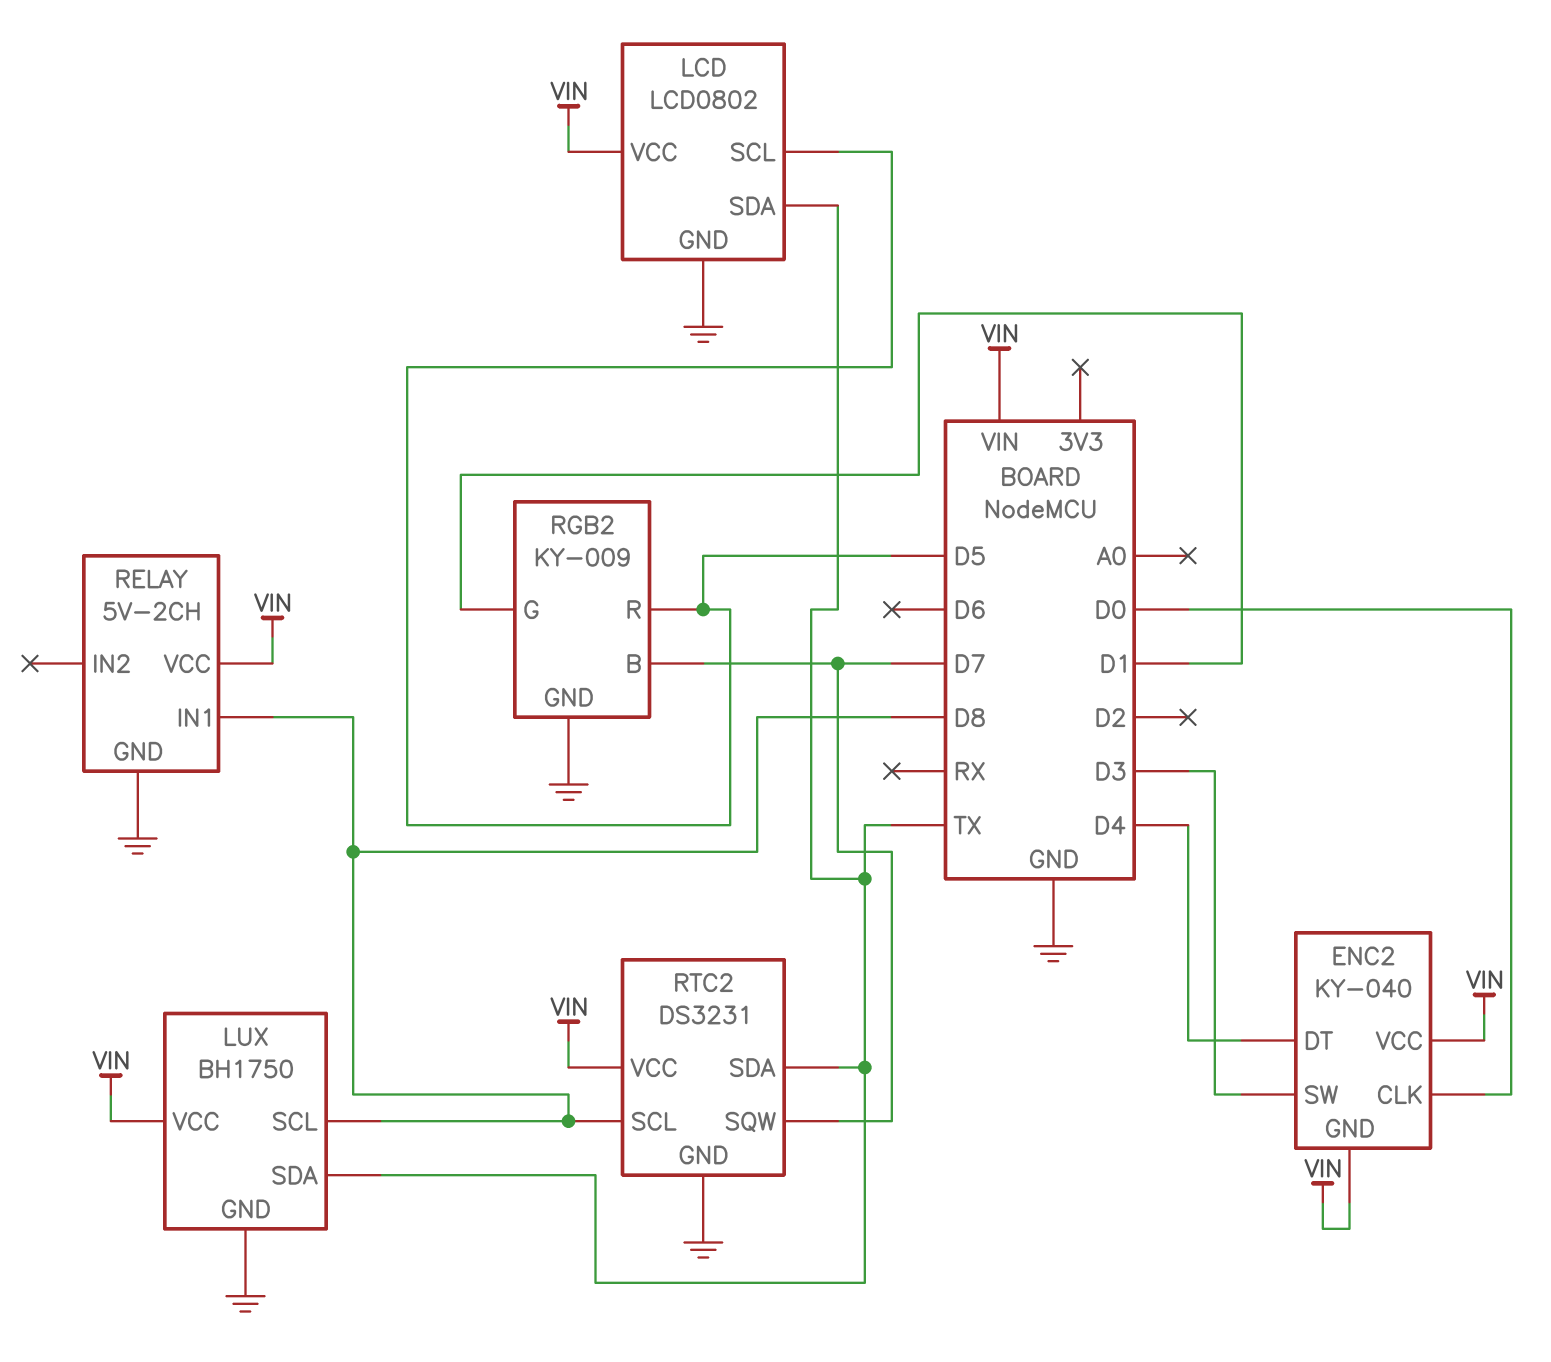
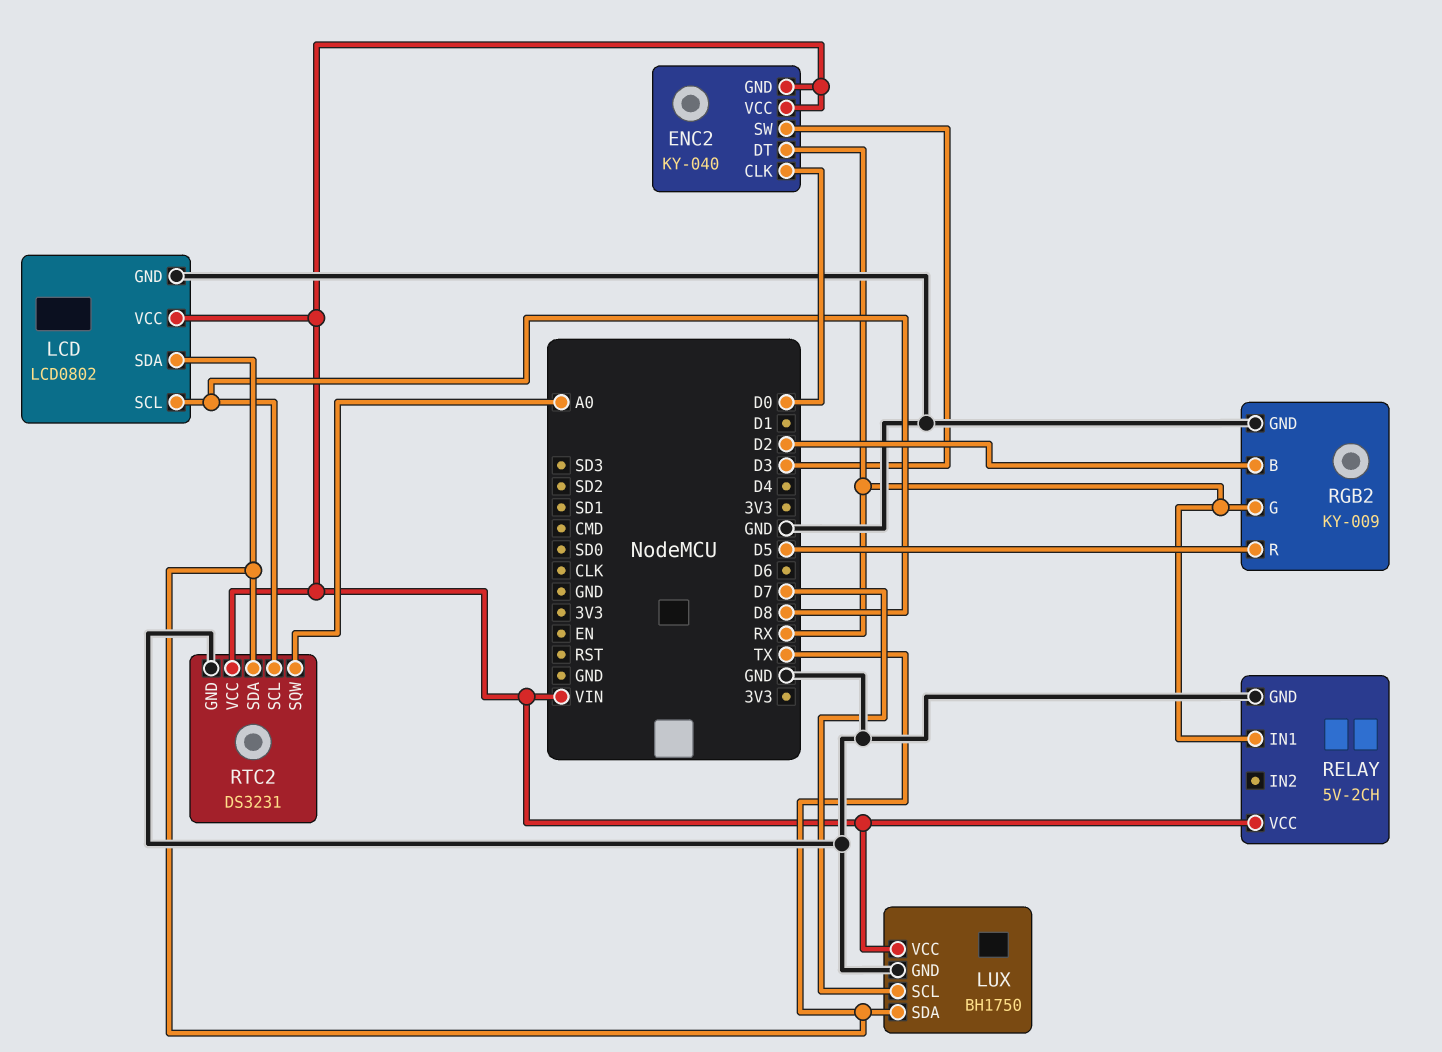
ENC2 pin DT: D4 -> RX
LCD pin SCL: D5 -> D8
LUX pin SCL: D8 -> D7
RELAY pin IN1: D8 -> RX
RGB2 pin B: D7 -> D2
RGB2 pin G: D1 -> RX
RTC2 pin SQW: D7 -> A0

